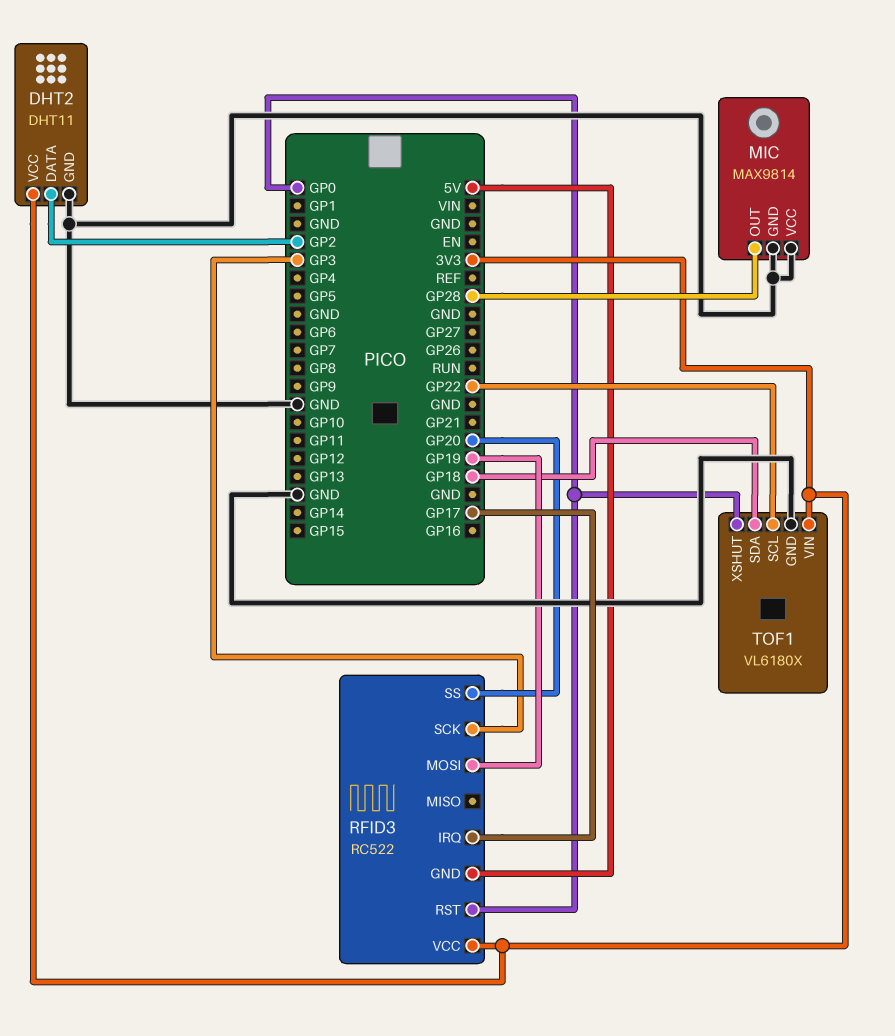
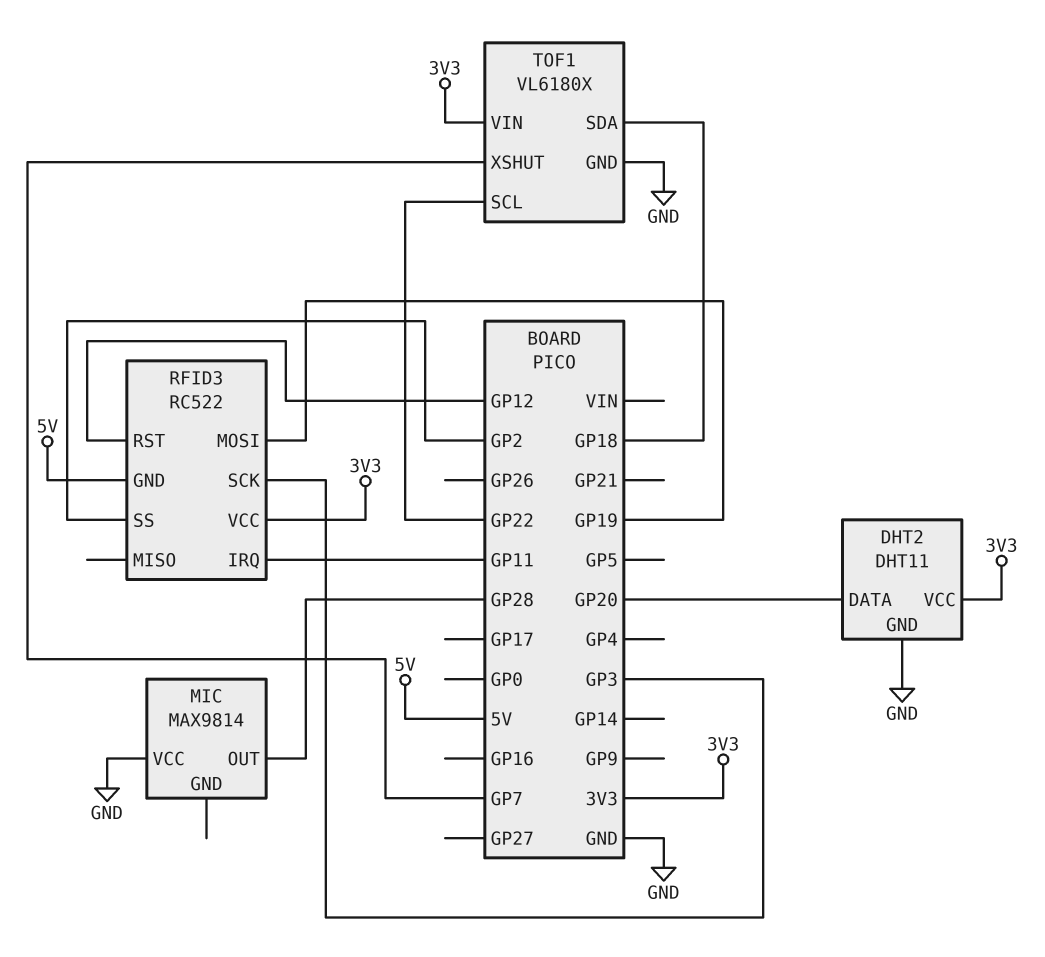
DHT2 pin DATA: GP2 -> GP20
MIC pin GND: GND -> none
RFID3 pin IRQ: GP17 -> GP11
RFID3 pin RST: GP0 -> GP12
RFID3 pin SS: GP20 -> GP2
TOF1 pin XSHUT: GP0 -> GP7

